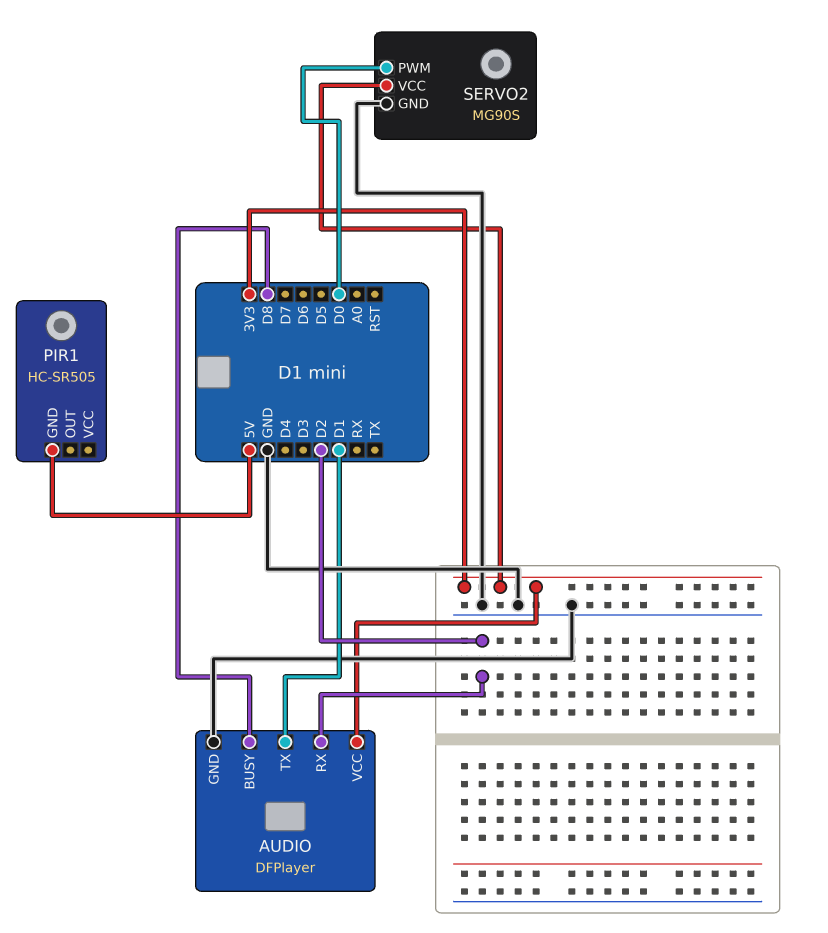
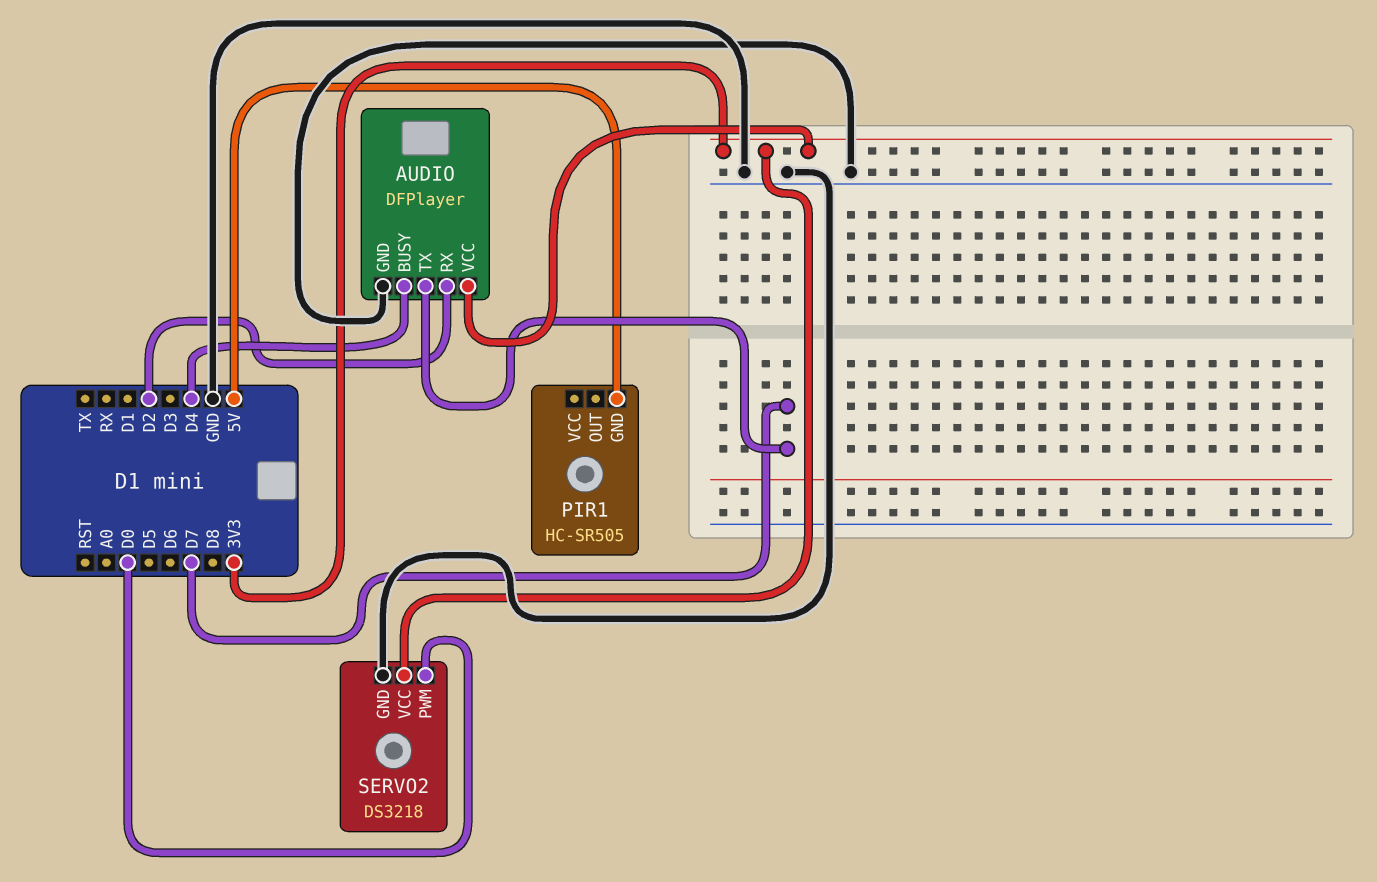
AUDIO pin BUSY: D8 -> D4
AUDIO pin TX: D1 -> D7
SERVO2: MG90S -> DS3218

